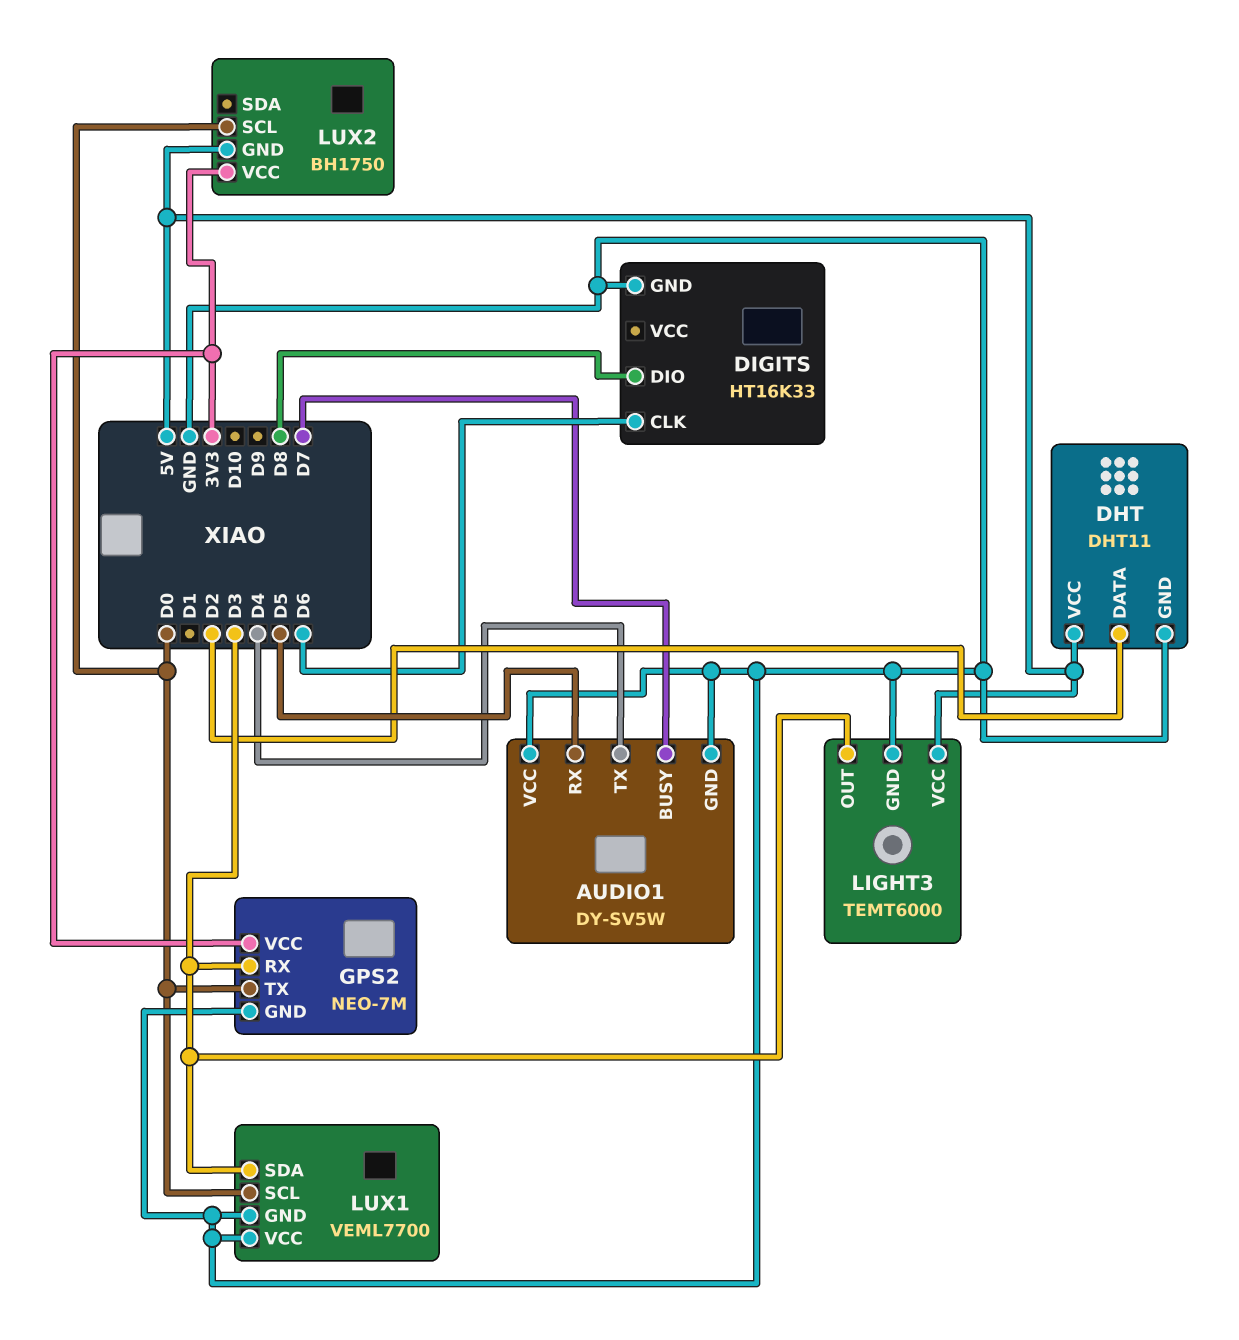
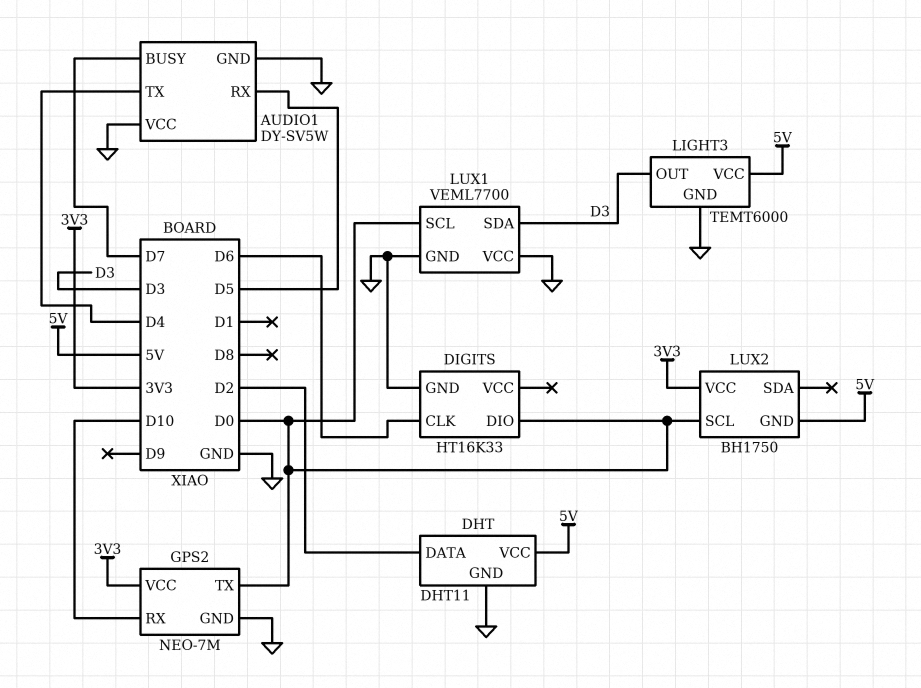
DIGITS pin DIO: D8 -> D0
GPS2 pin RX: D3 -> D10

